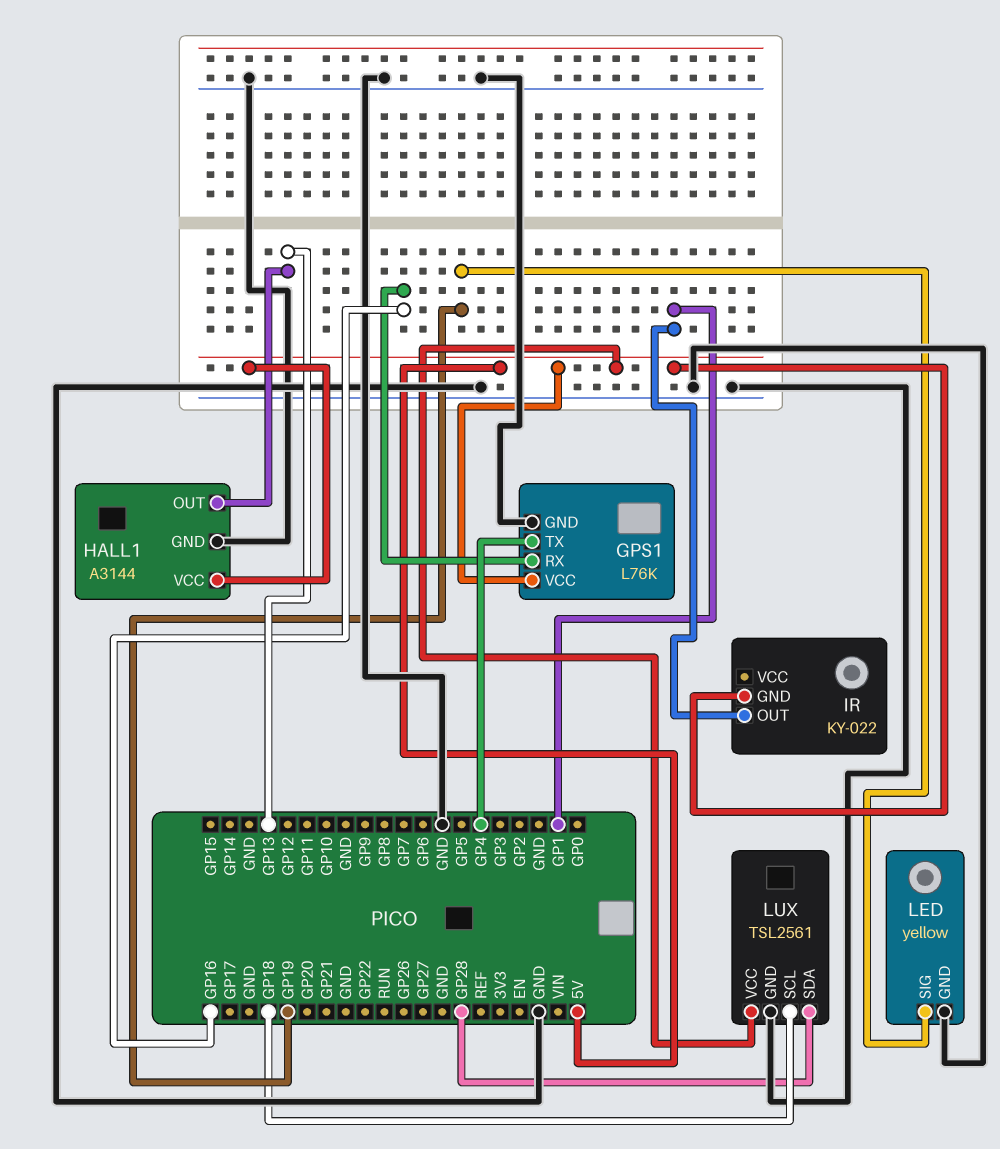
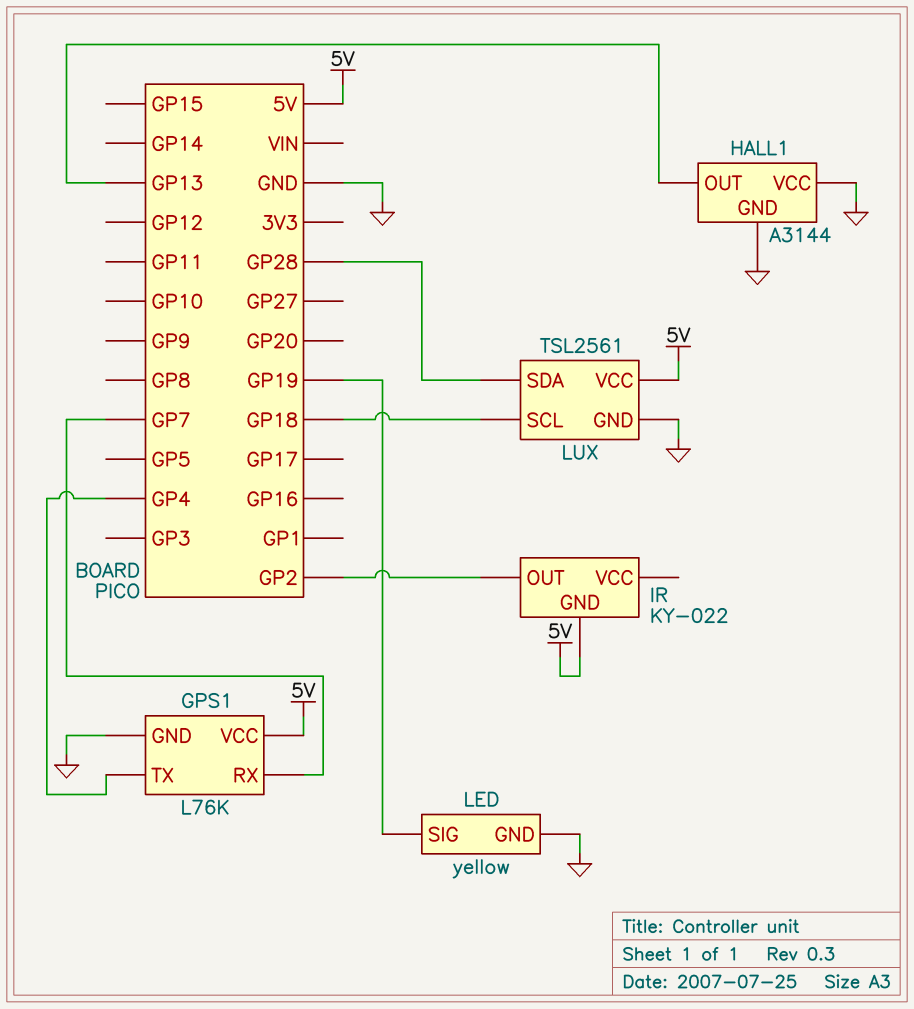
GPS1 pin RX: GP16 -> GP7
HALL1 pin VCC: 5V -> GND
IR pin OUT: GP1 -> GP2

